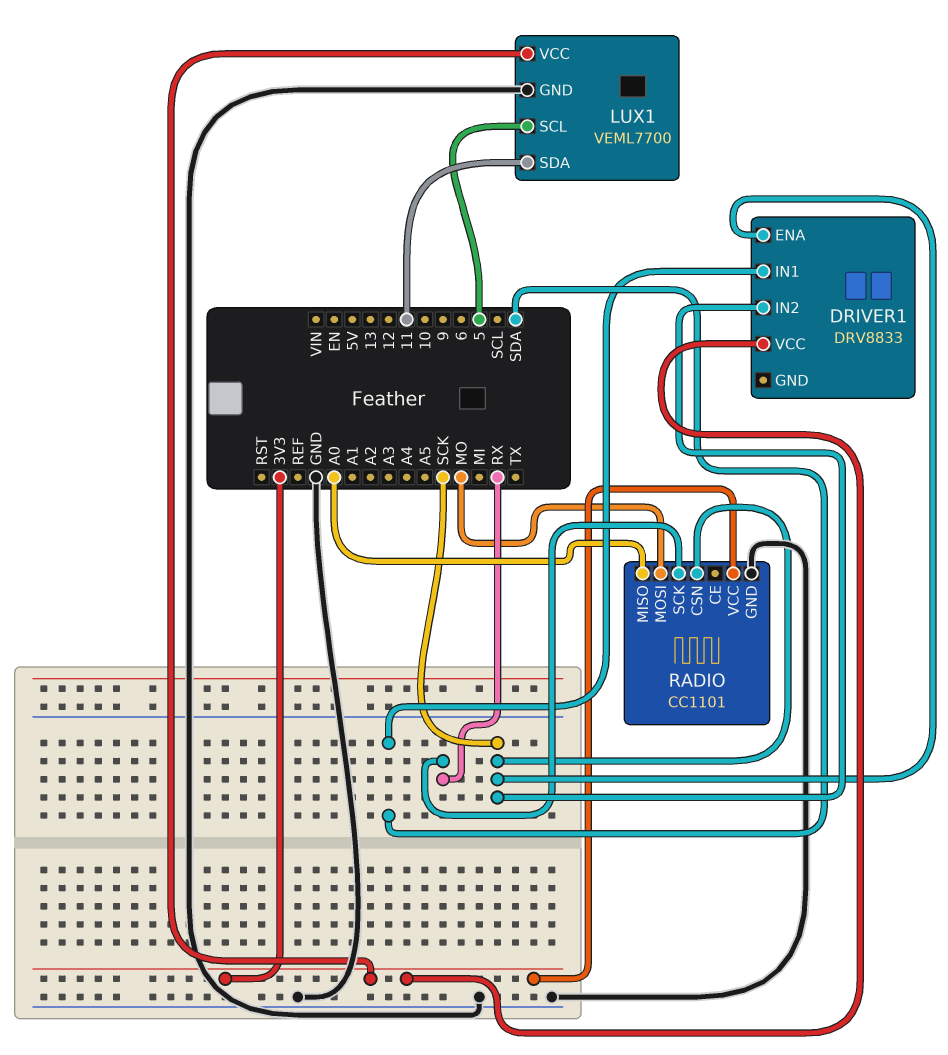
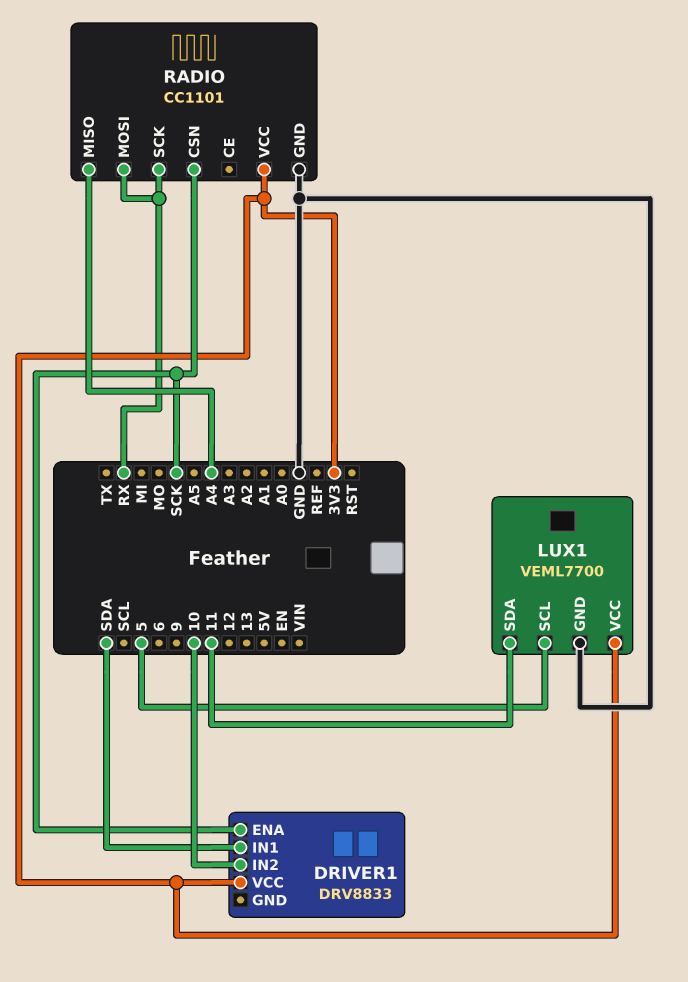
DRIVER1 pin IN2: SCK -> 10
RADIO pin MISO: A0 -> A4
RADIO pin MOSI: MO -> RX

